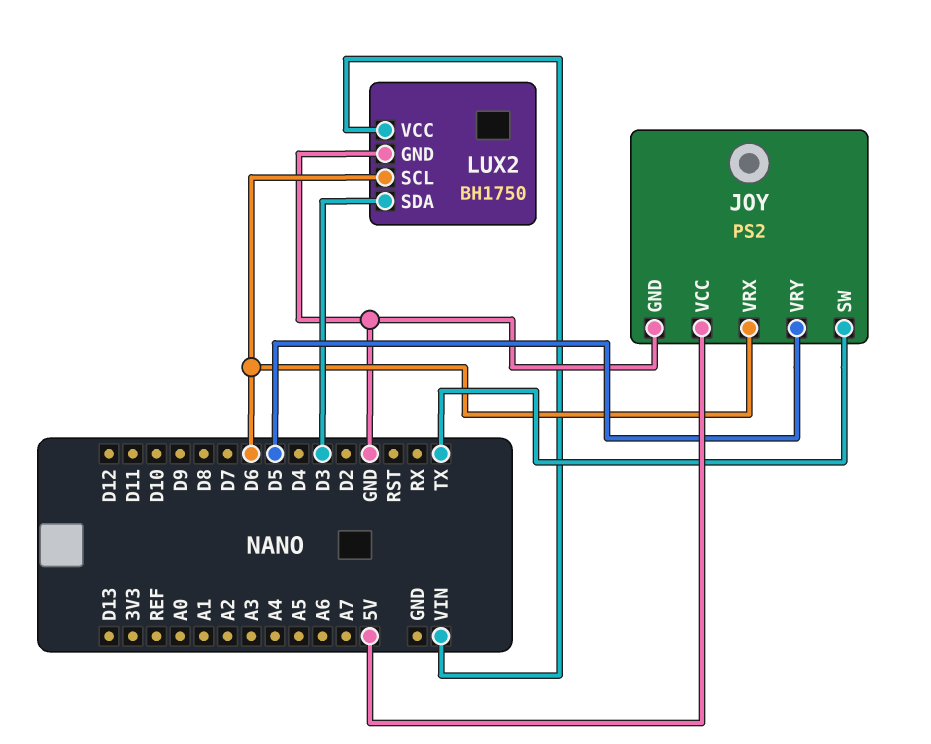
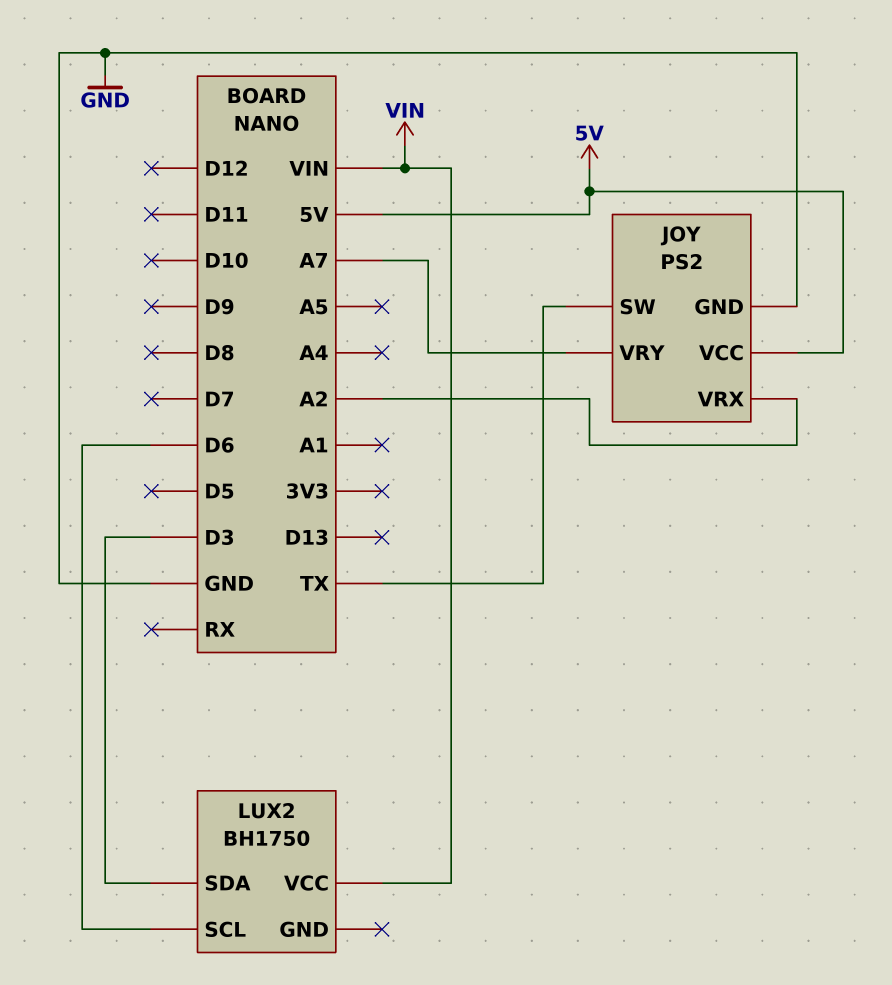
JOY pin VRX: D6 -> A2
JOY pin VRY: D5 -> A7
LUX2 pin GND: GND -> none

